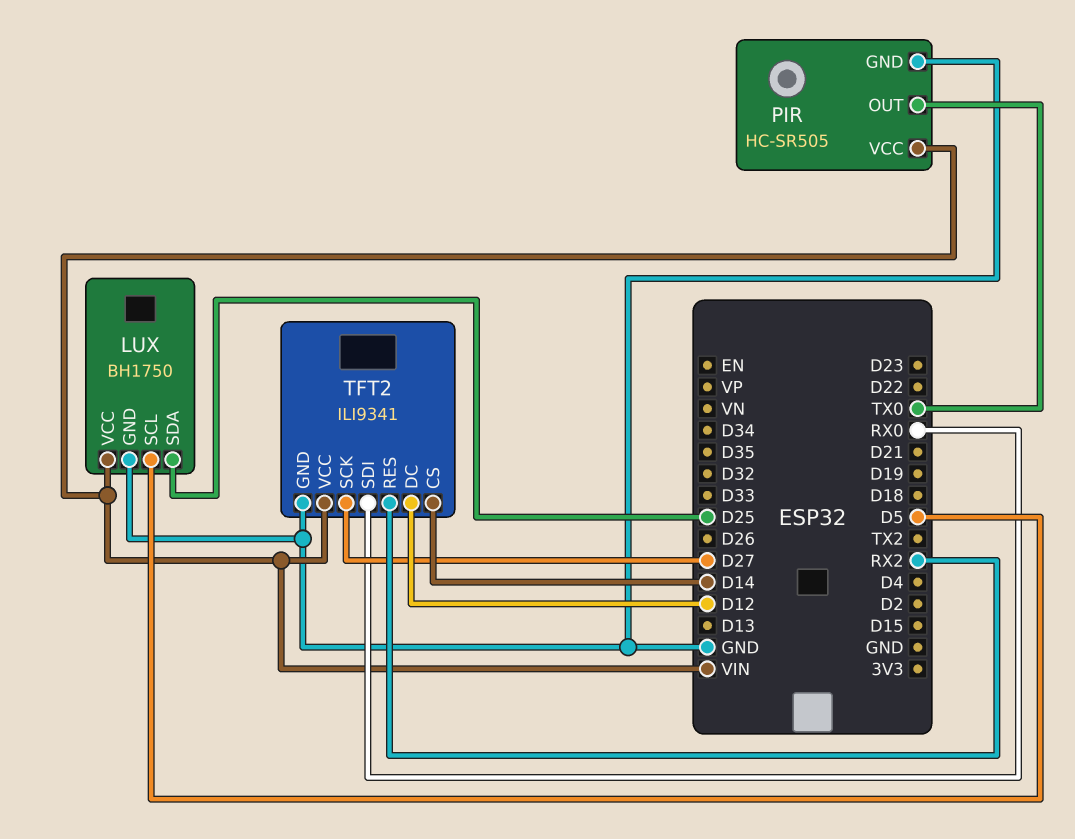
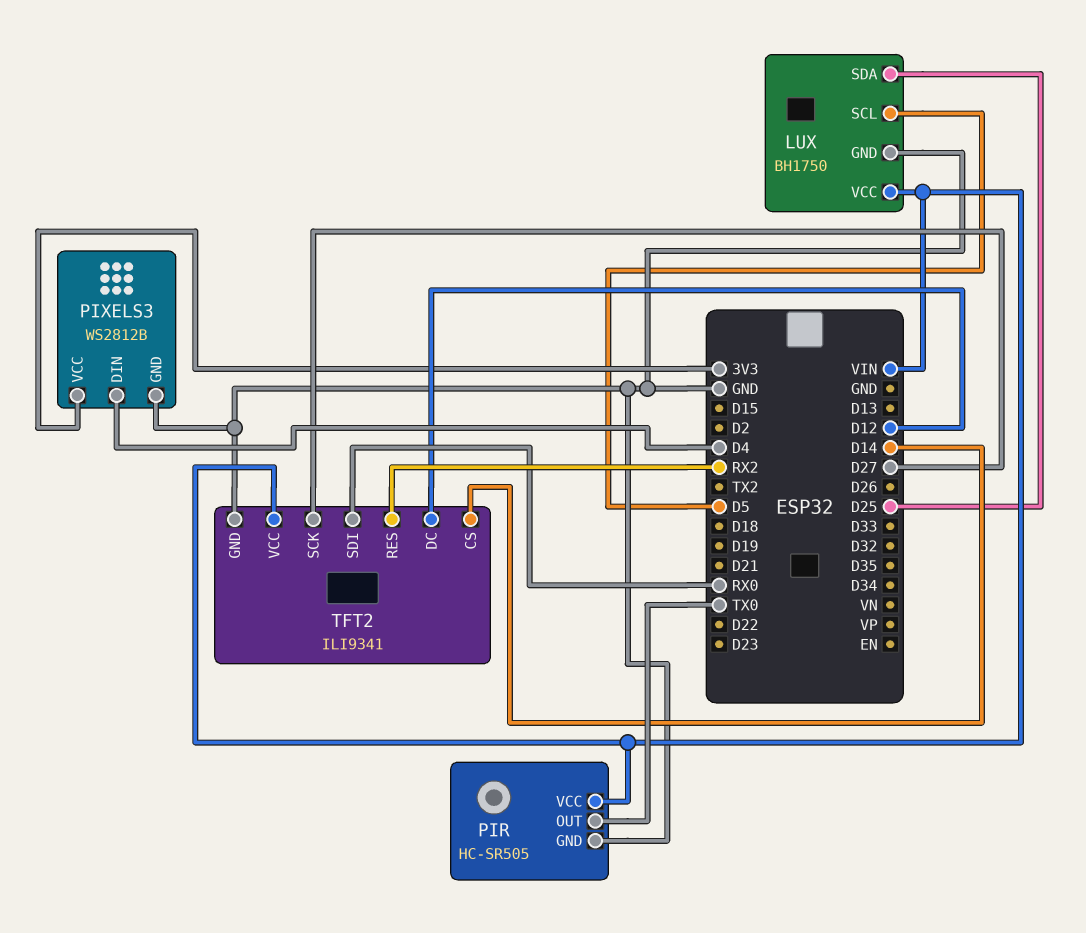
PIXELS3: none -> WS2812B
PIXELS3 pin DIN: none -> D4
PIXELS3 pin GND: none -> GND
PIXELS3 pin VCC: none -> 3V3

